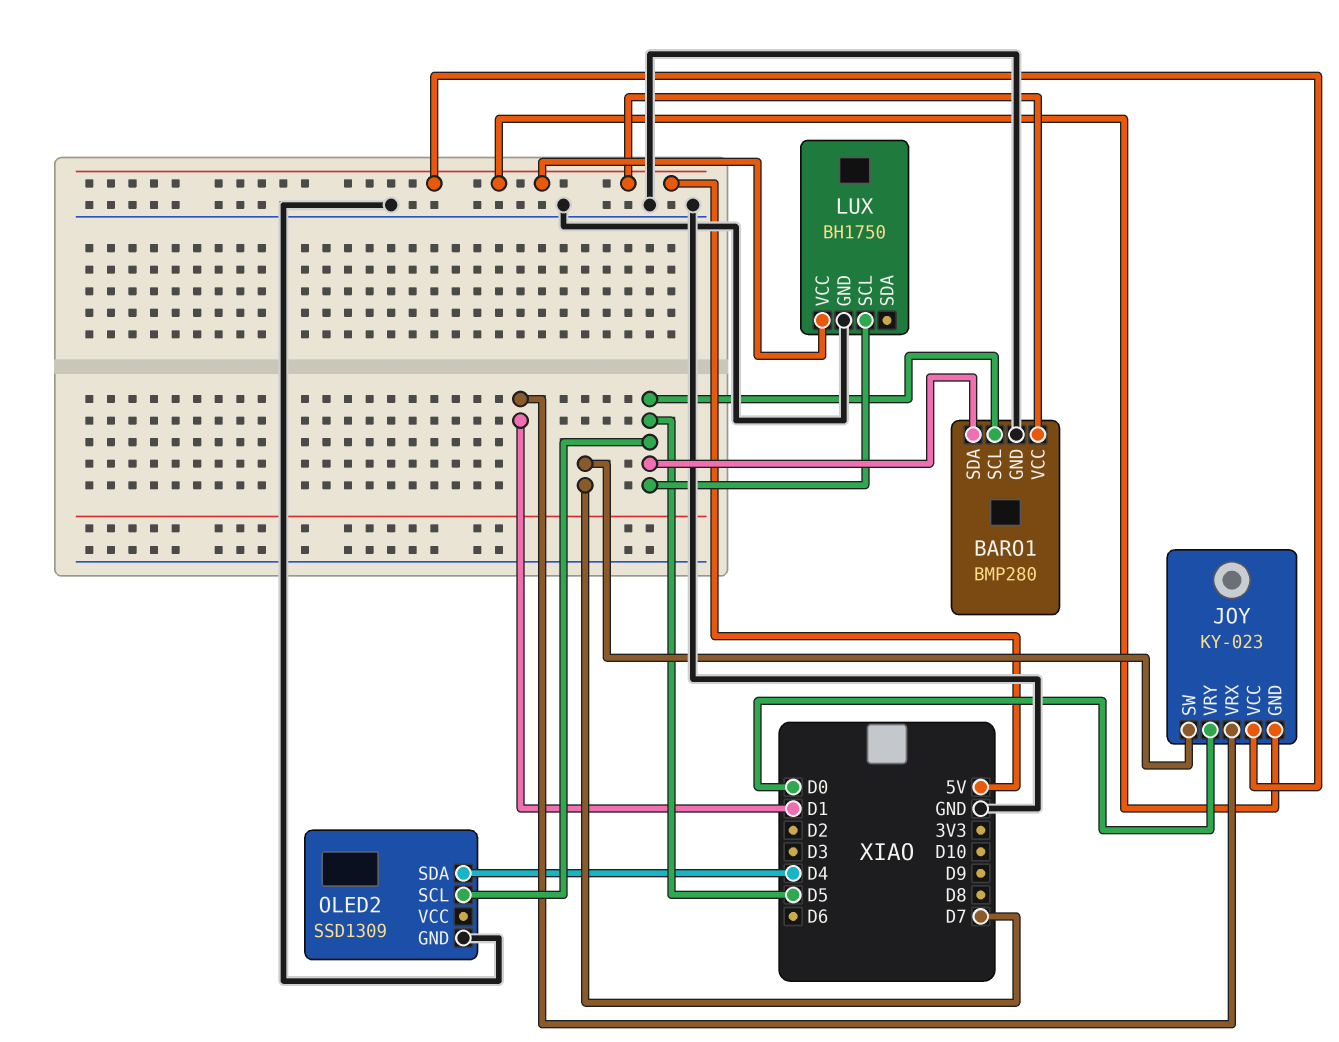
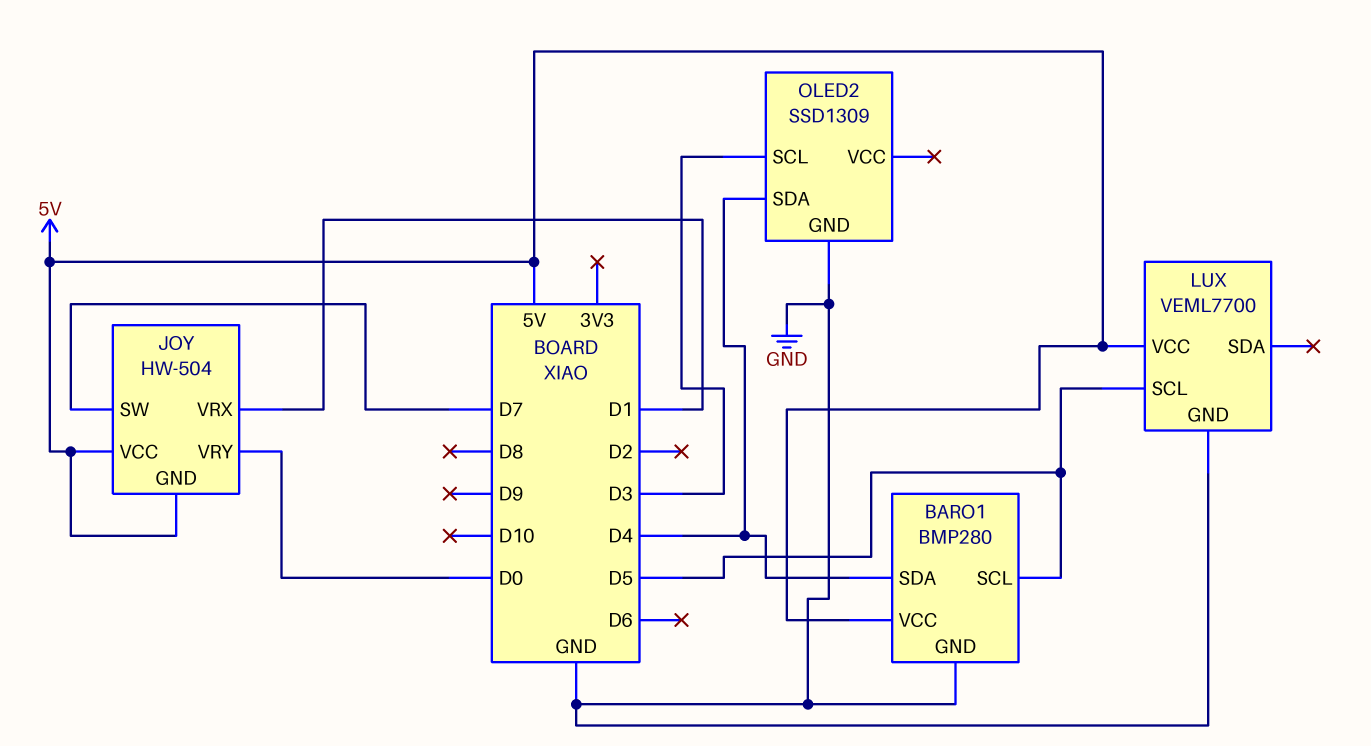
BARO1 pin SDA: D5 -> D4
JOY: KY-023 -> HW-504
LUX: BH1750 -> VEML7700
OLED2 pin SCL: D5 -> D3

